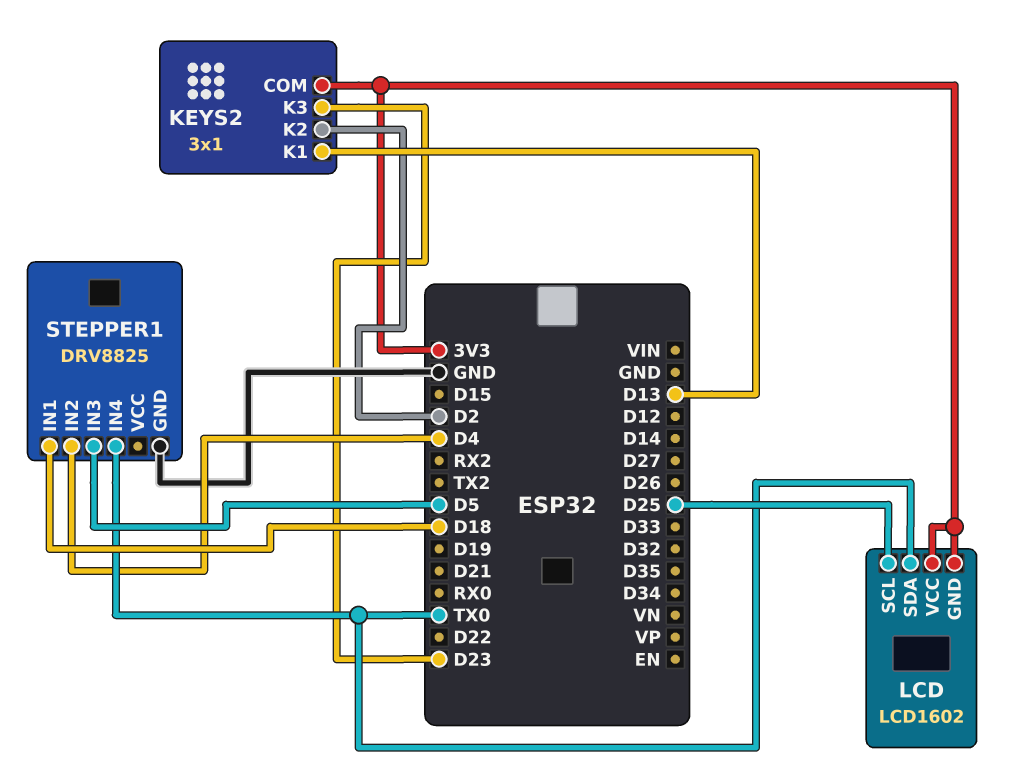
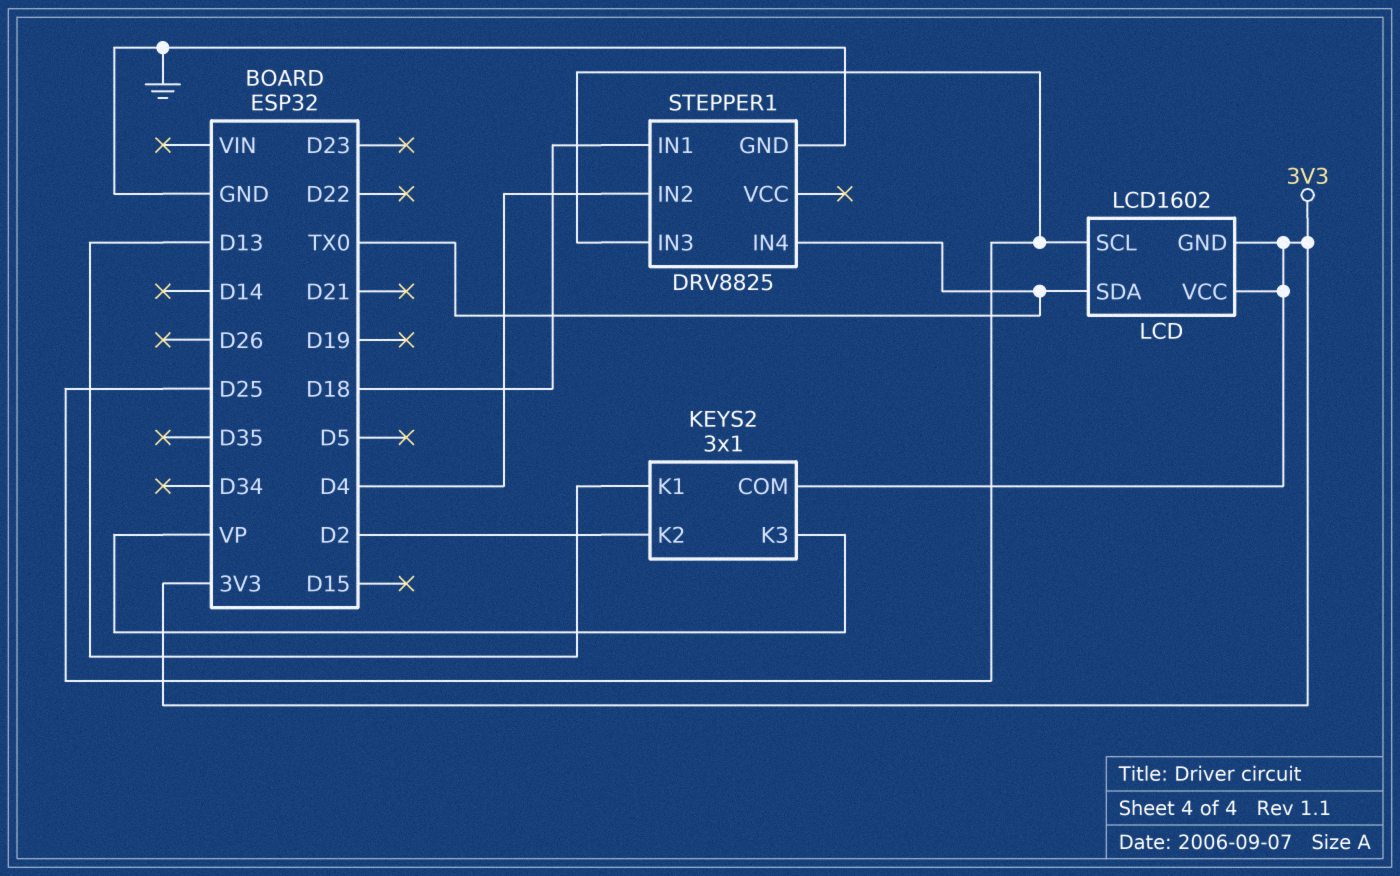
KEYS2 pin K3: D23 -> VP
STEPPER1 pin IN3: D5 -> D25

